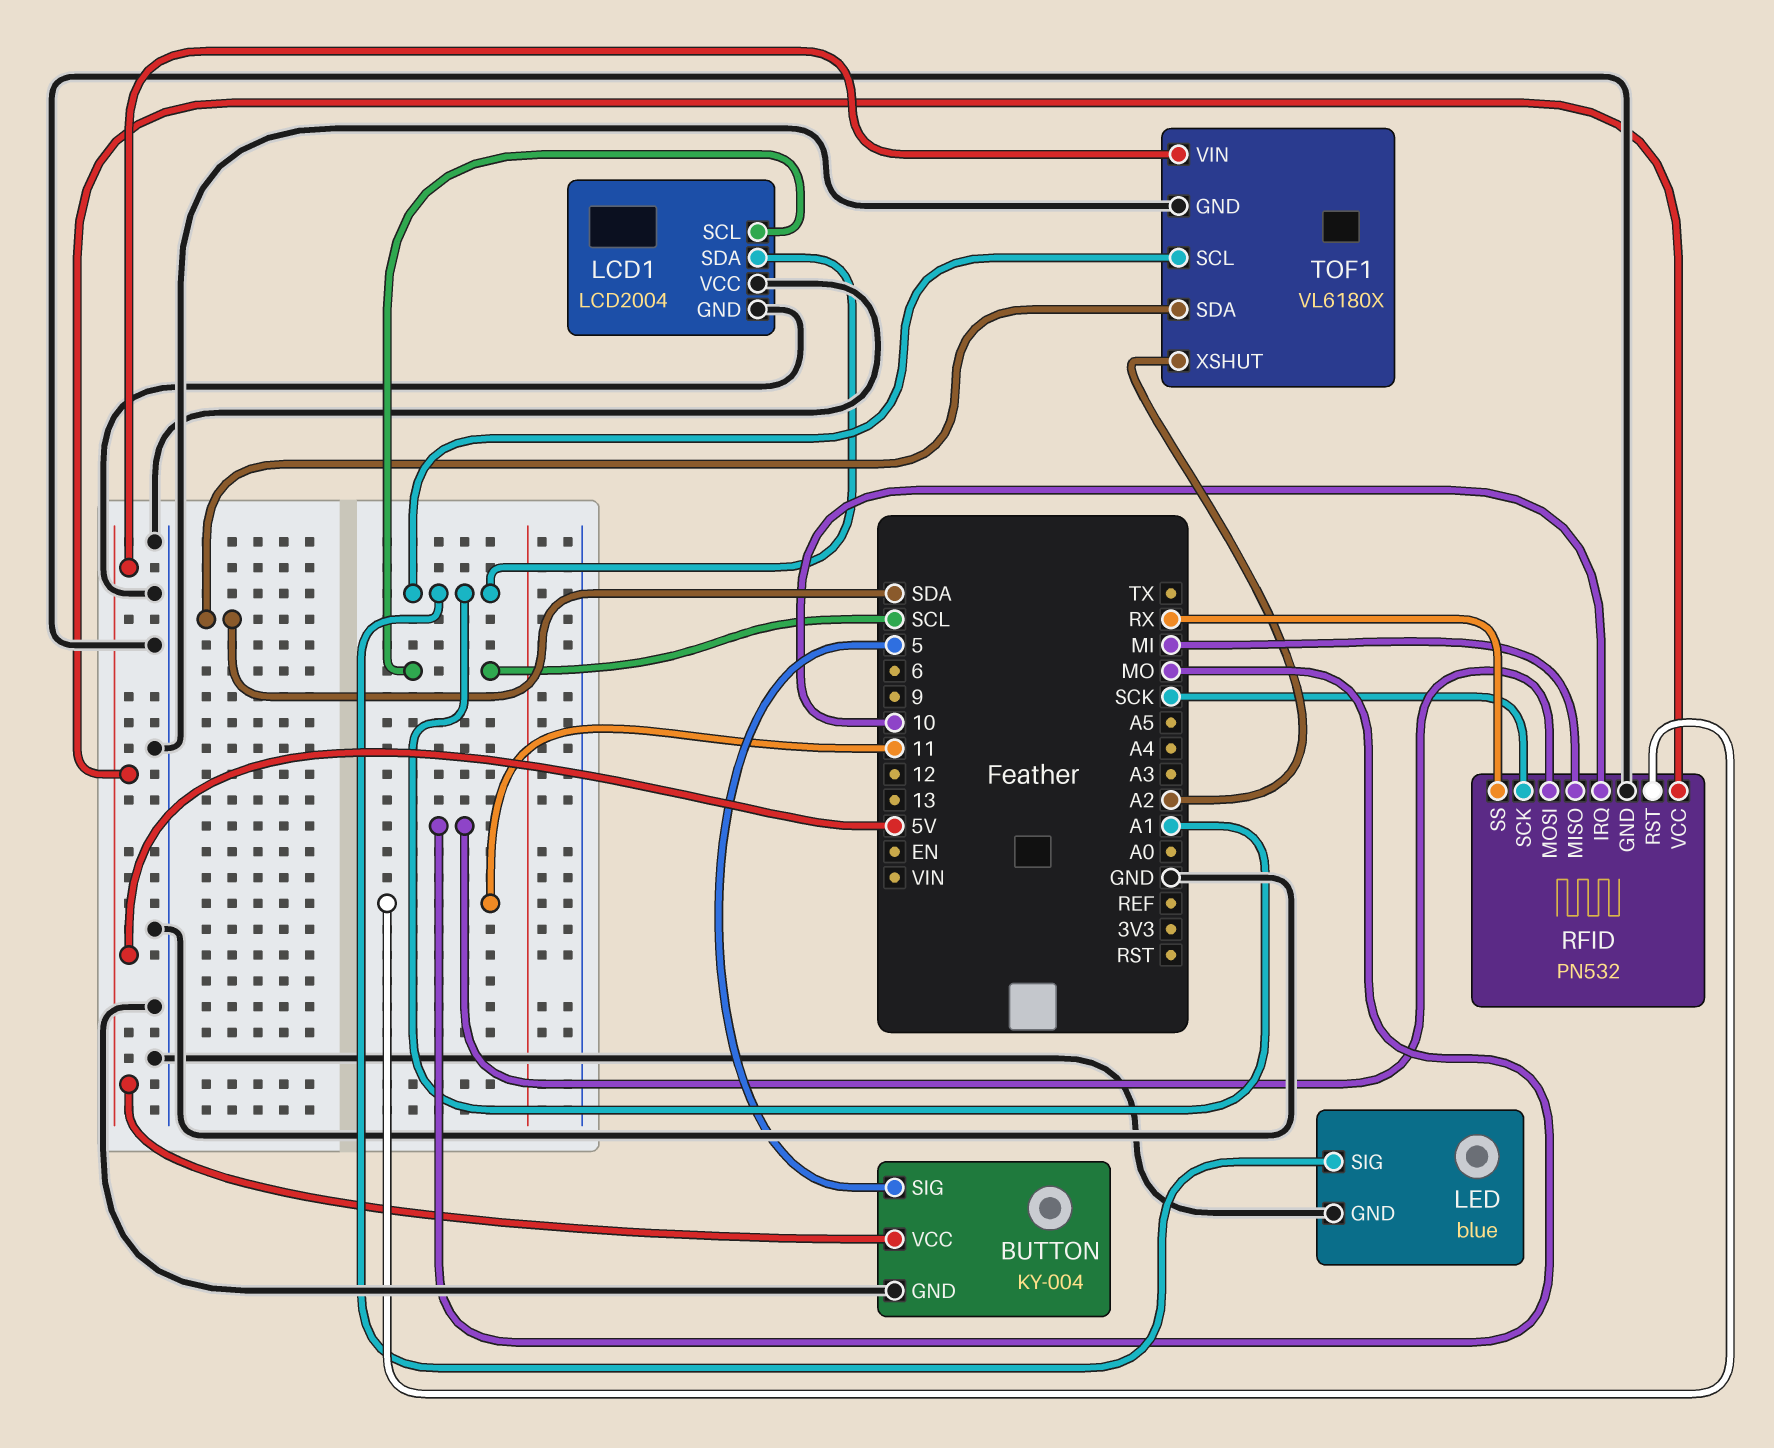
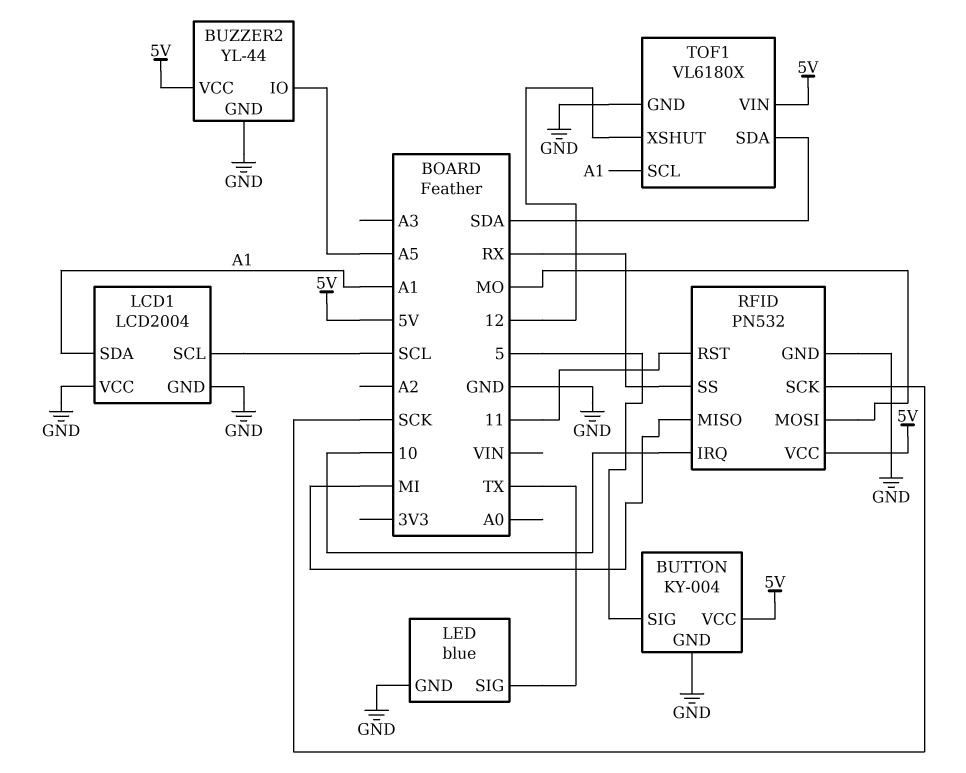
BUZZER2: none -> YL-44
BUZZER2 pin GND: none -> GND
BUZZER2 pin IO: none -> A5
BUZZER2 pin VCC: none -> 5V
LED pin SIG: A1 -> TX
TOF1 pin XSHUT: A2 -> 12

